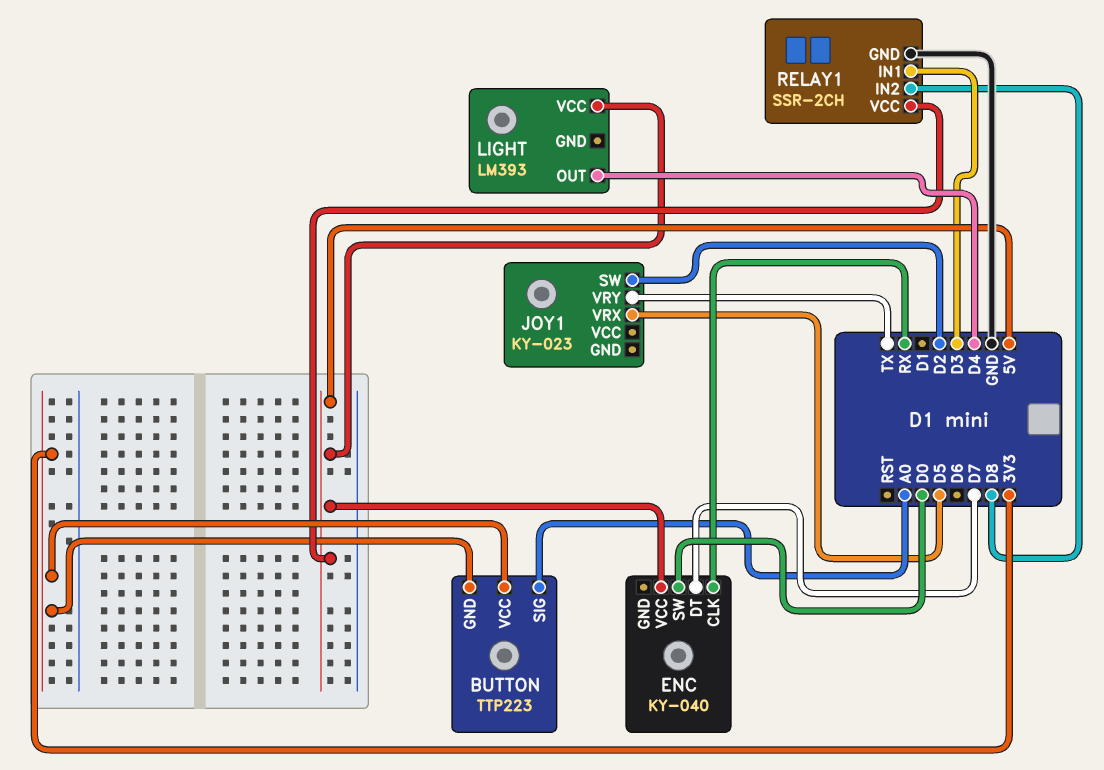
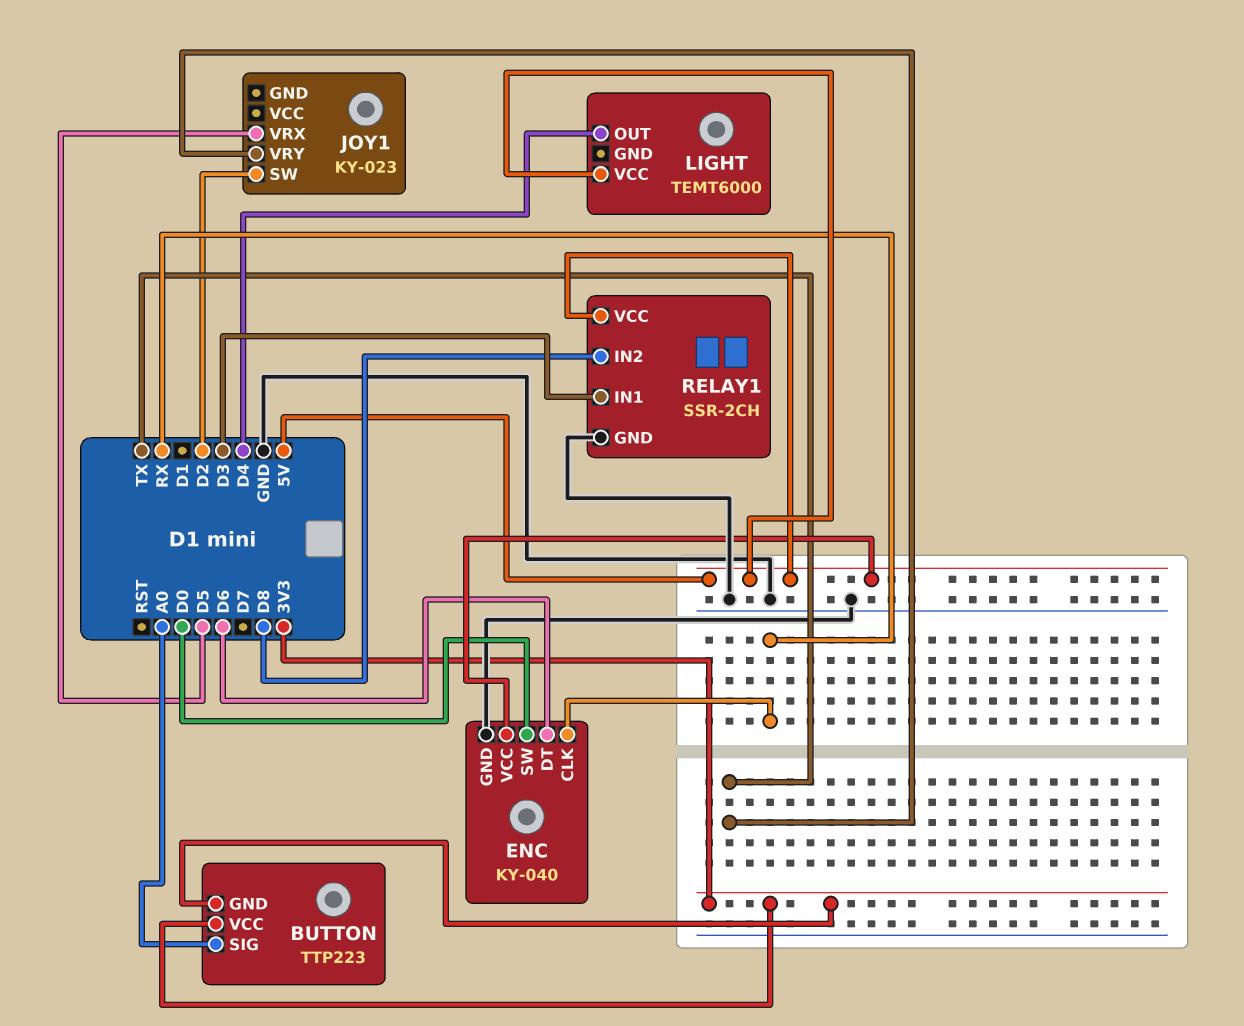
ENC pin DT: D7 -> D6
ENC pin GND: none -> GND
LIGHT: LM393 -> TEMT6000

